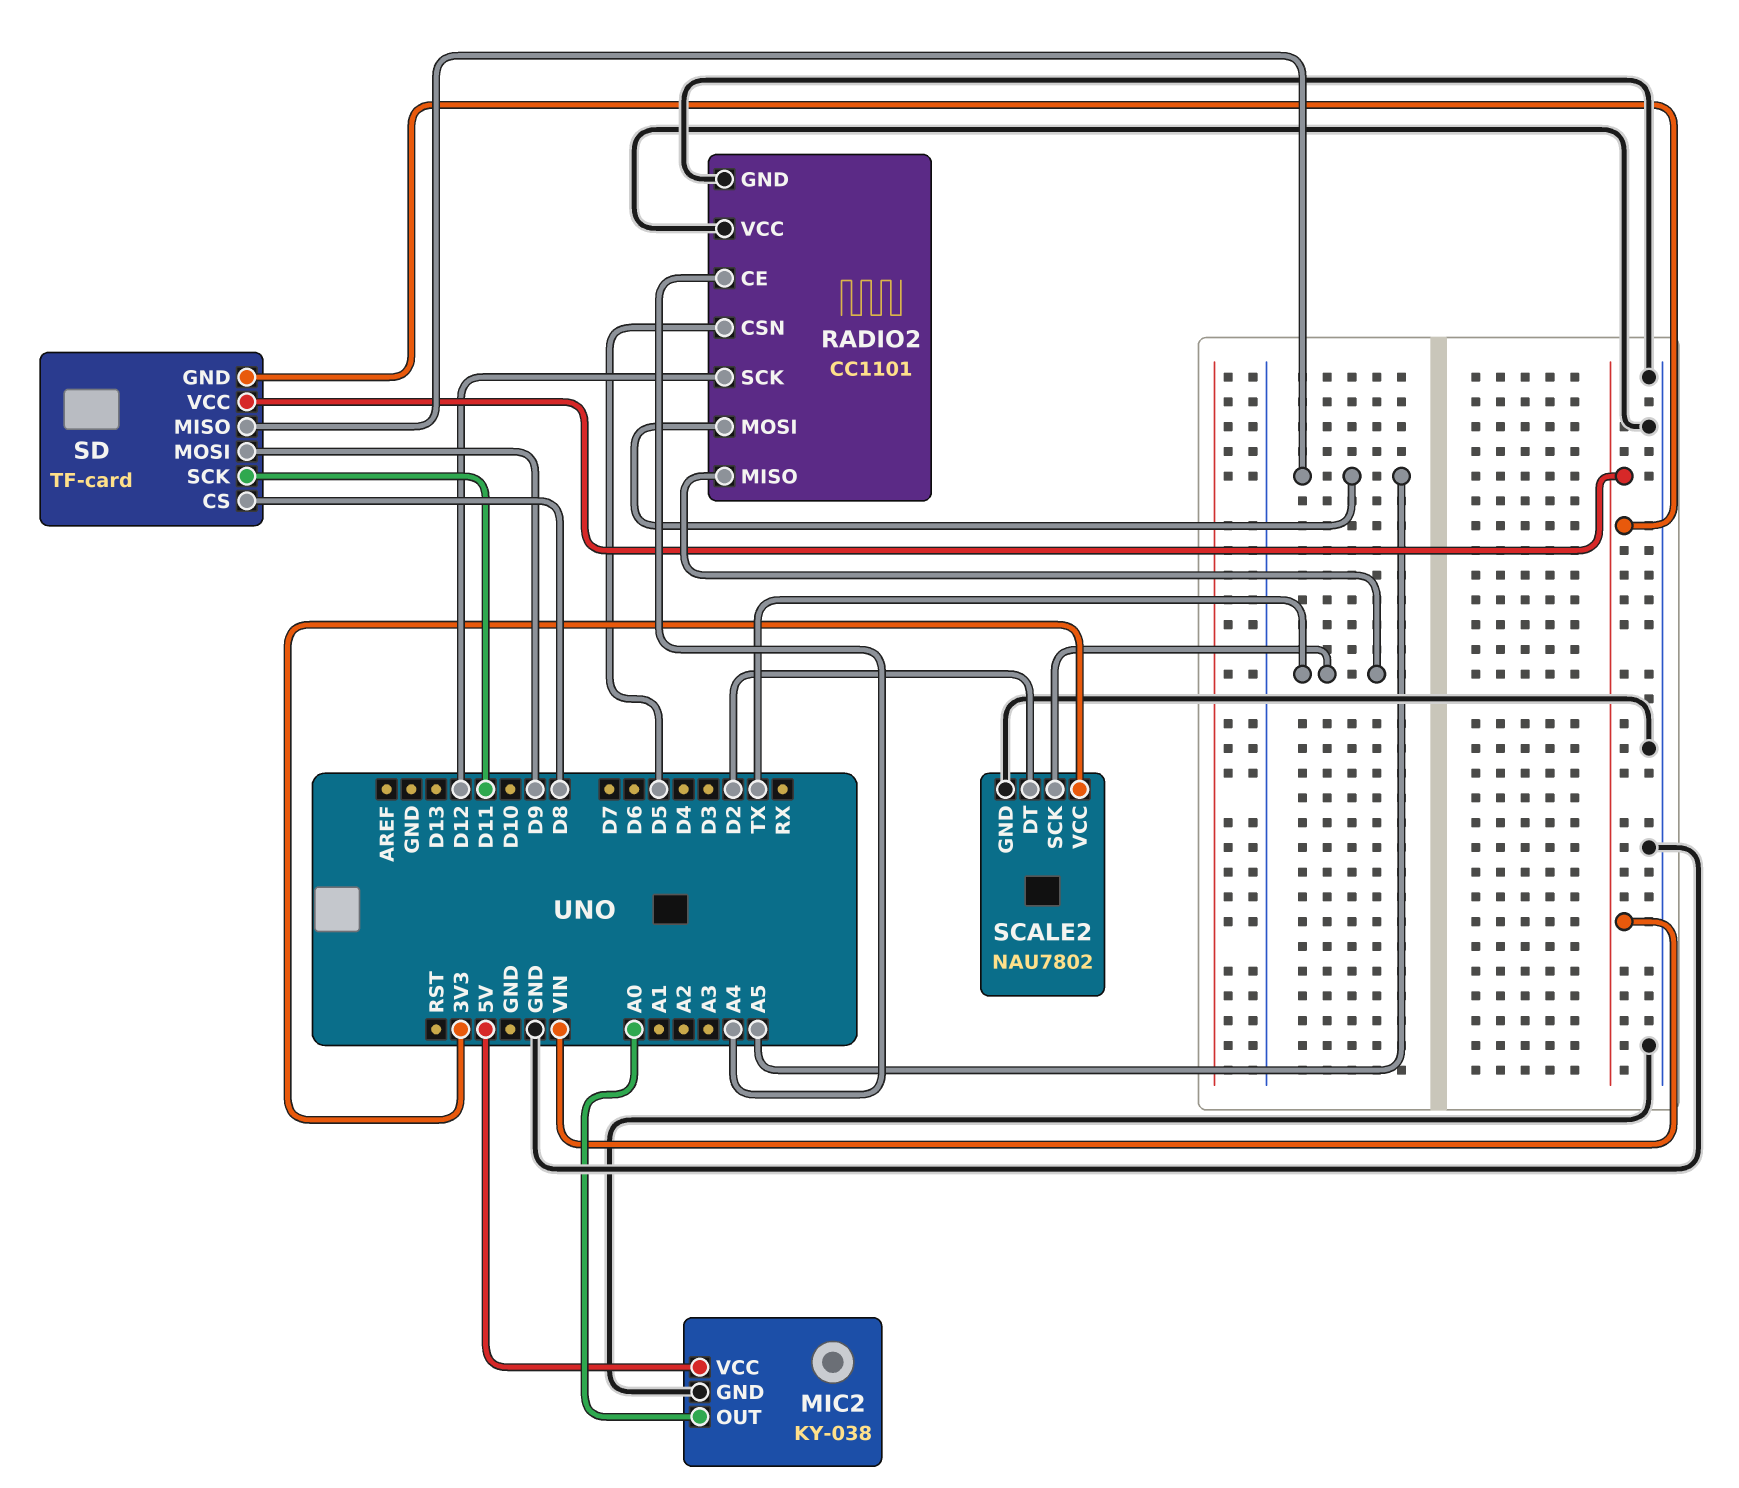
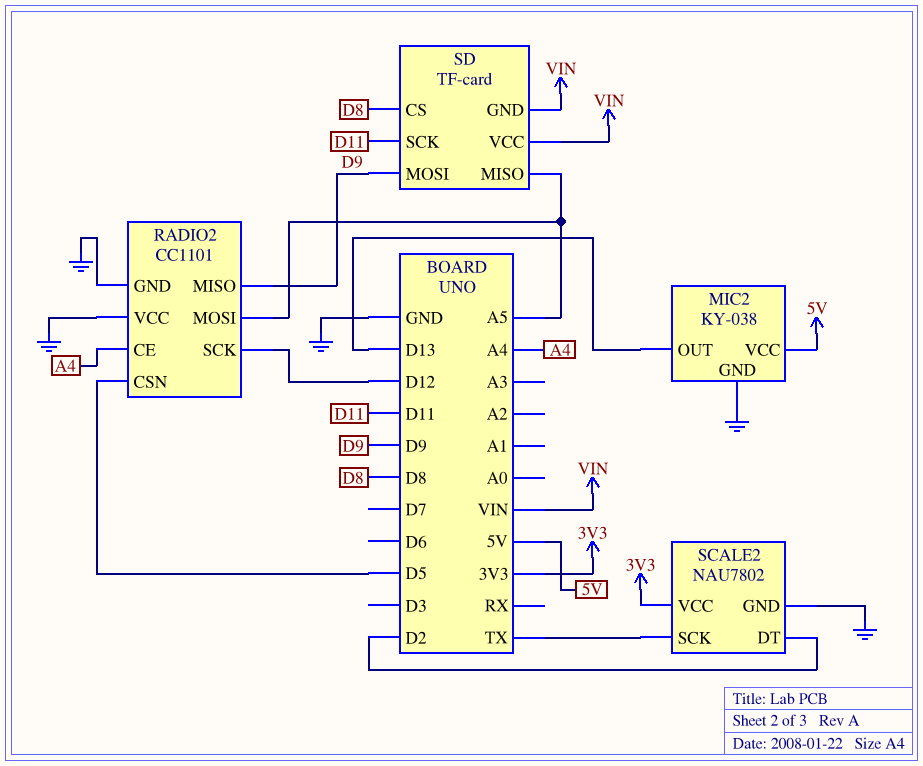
MIC2 pin OUT: A0 -> D13
RADIO2 pin MISO: TX -> D9

